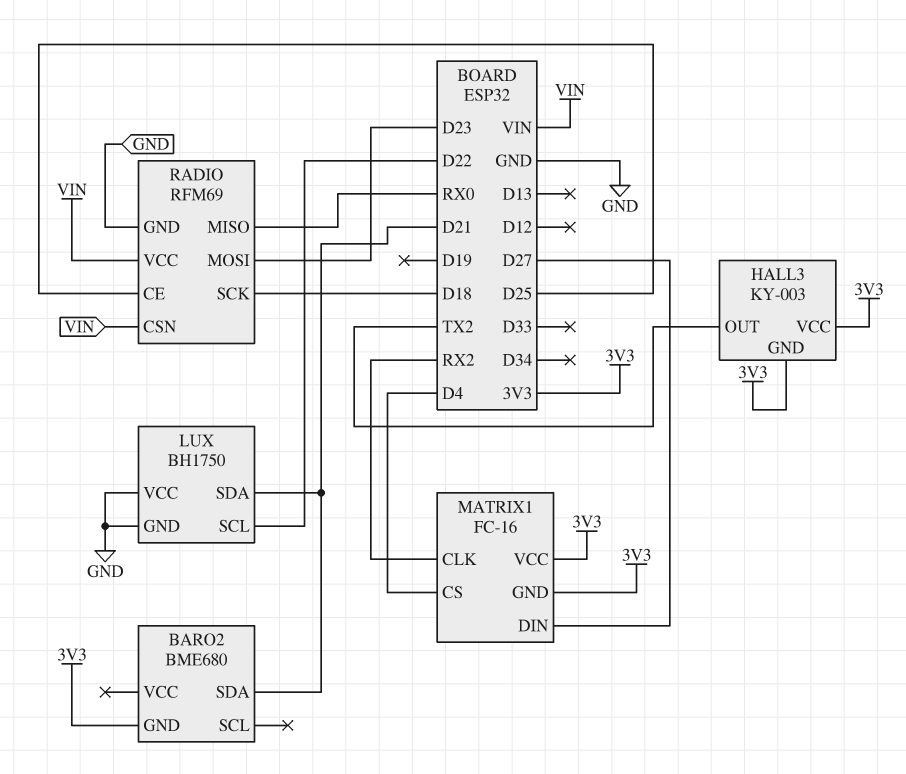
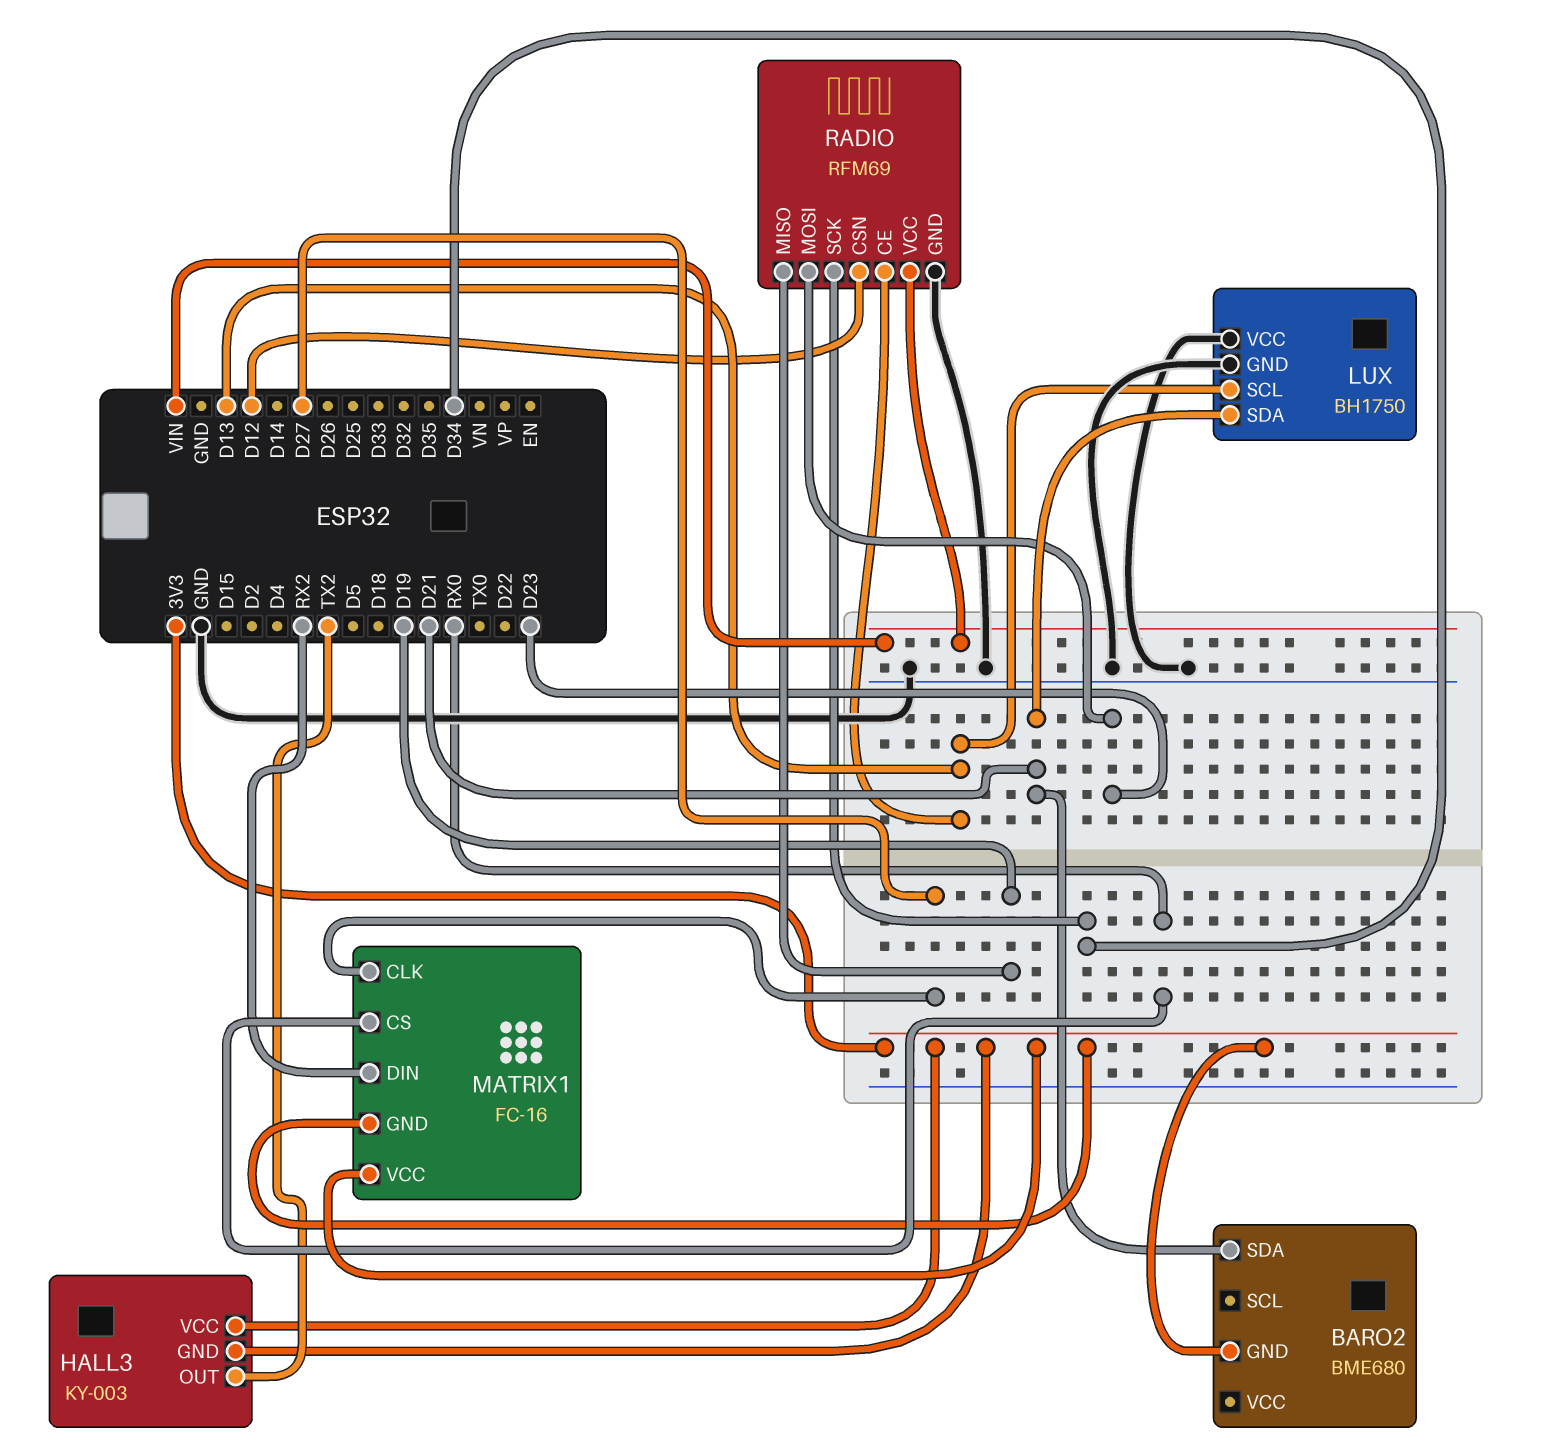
LUX pin SCL: D22 -> D13
MATRIX1 pin CLK: RX2 -> D27
MATRIX1 pin CS: D4 -> RX0
MATRIX1 pin DIN: D27 -> RX2
RADIO pin CE: D25 -> D13
RADIO pin CSN: VIN -> D12
RADIO pin MISO: RX0 -> D19
RADIO pin SCK: D18 -> D34

